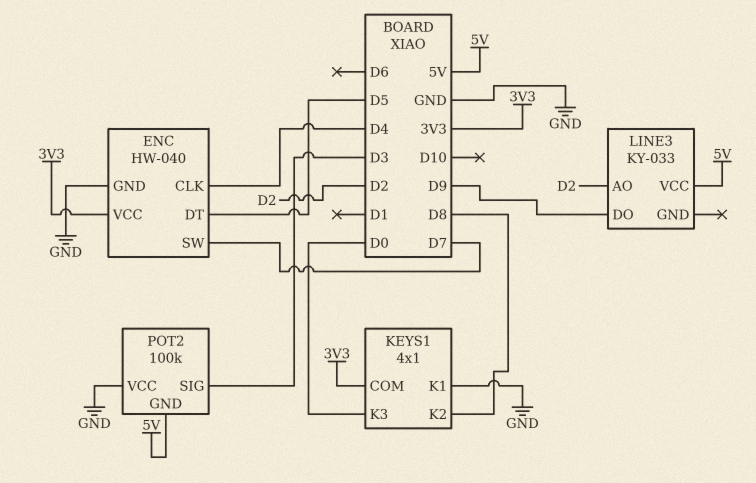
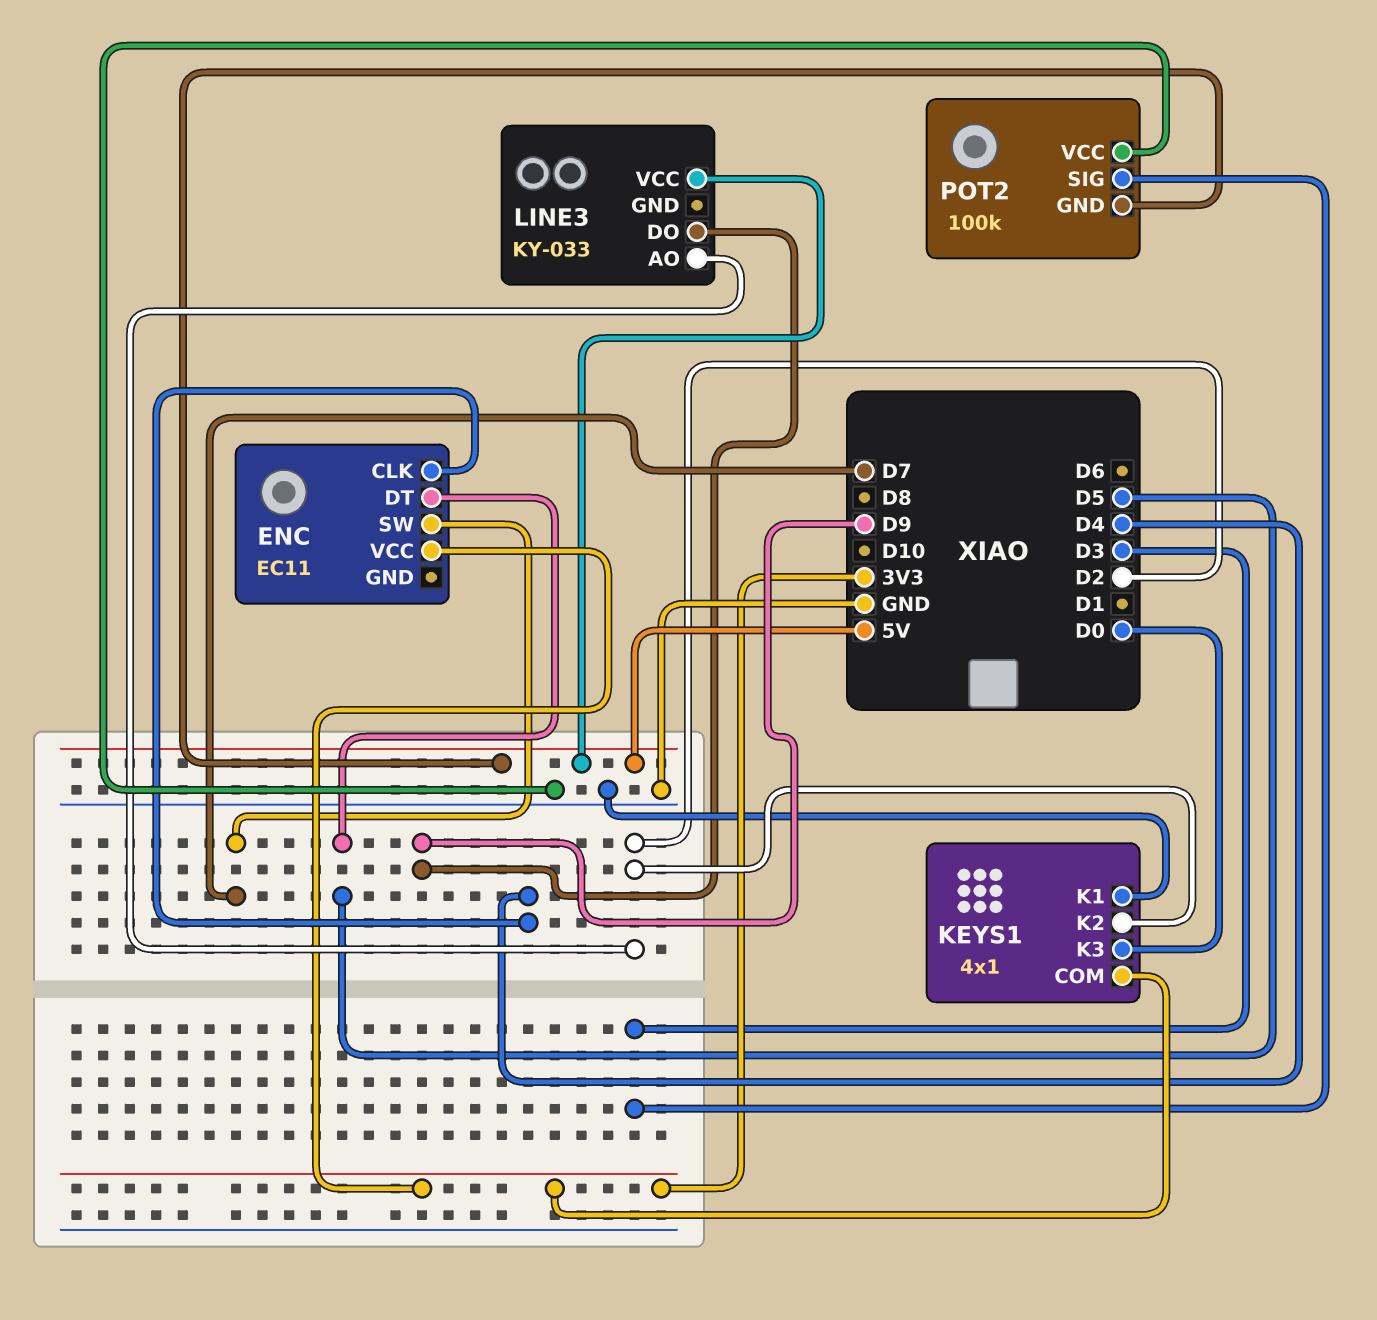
ENC: HW-040 -> EC11
ENC pin GND: GND -> none
KEYS1 pin K2: D8 -> D2

